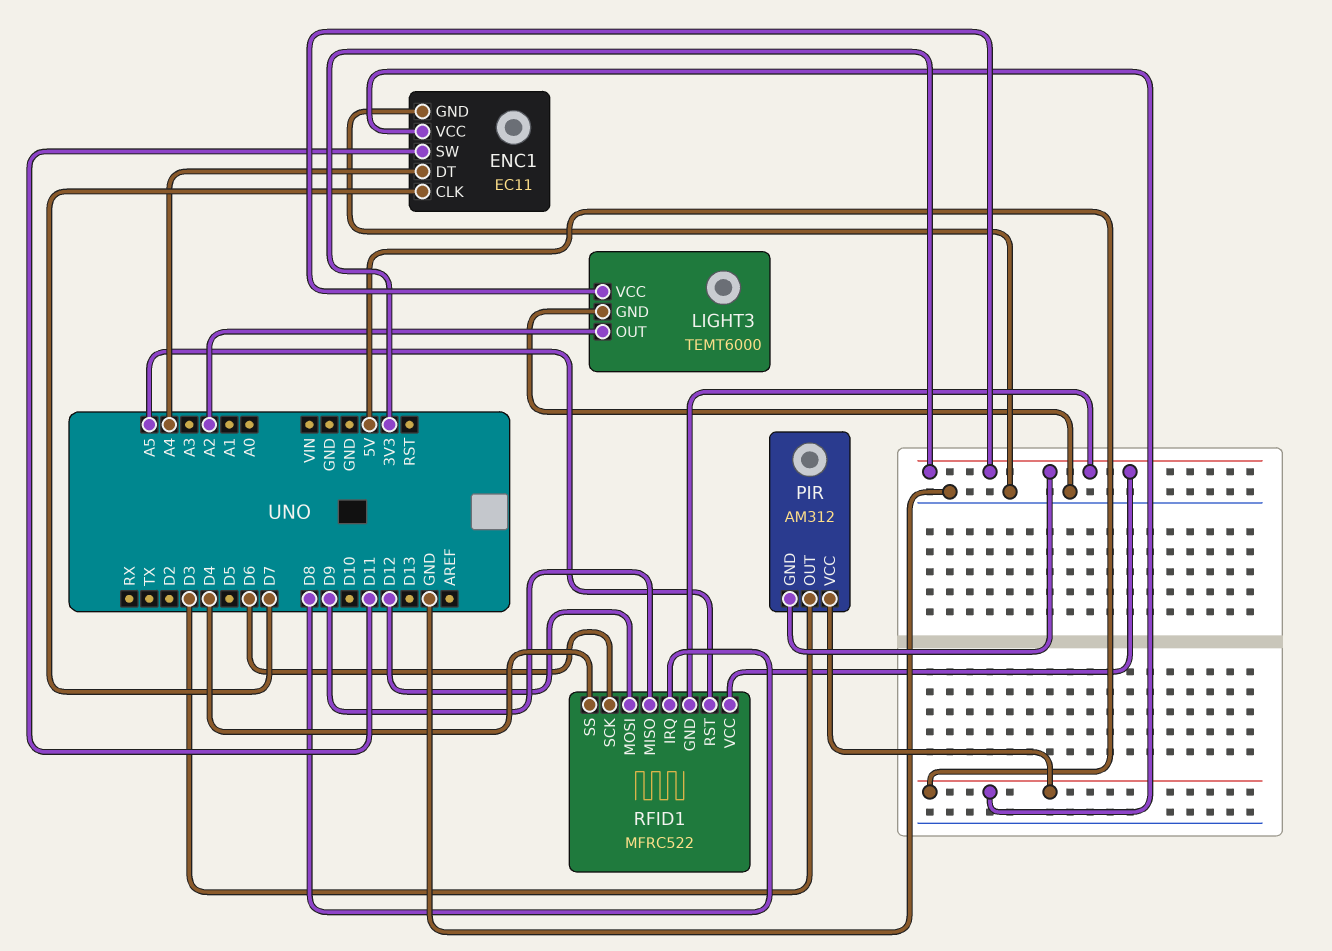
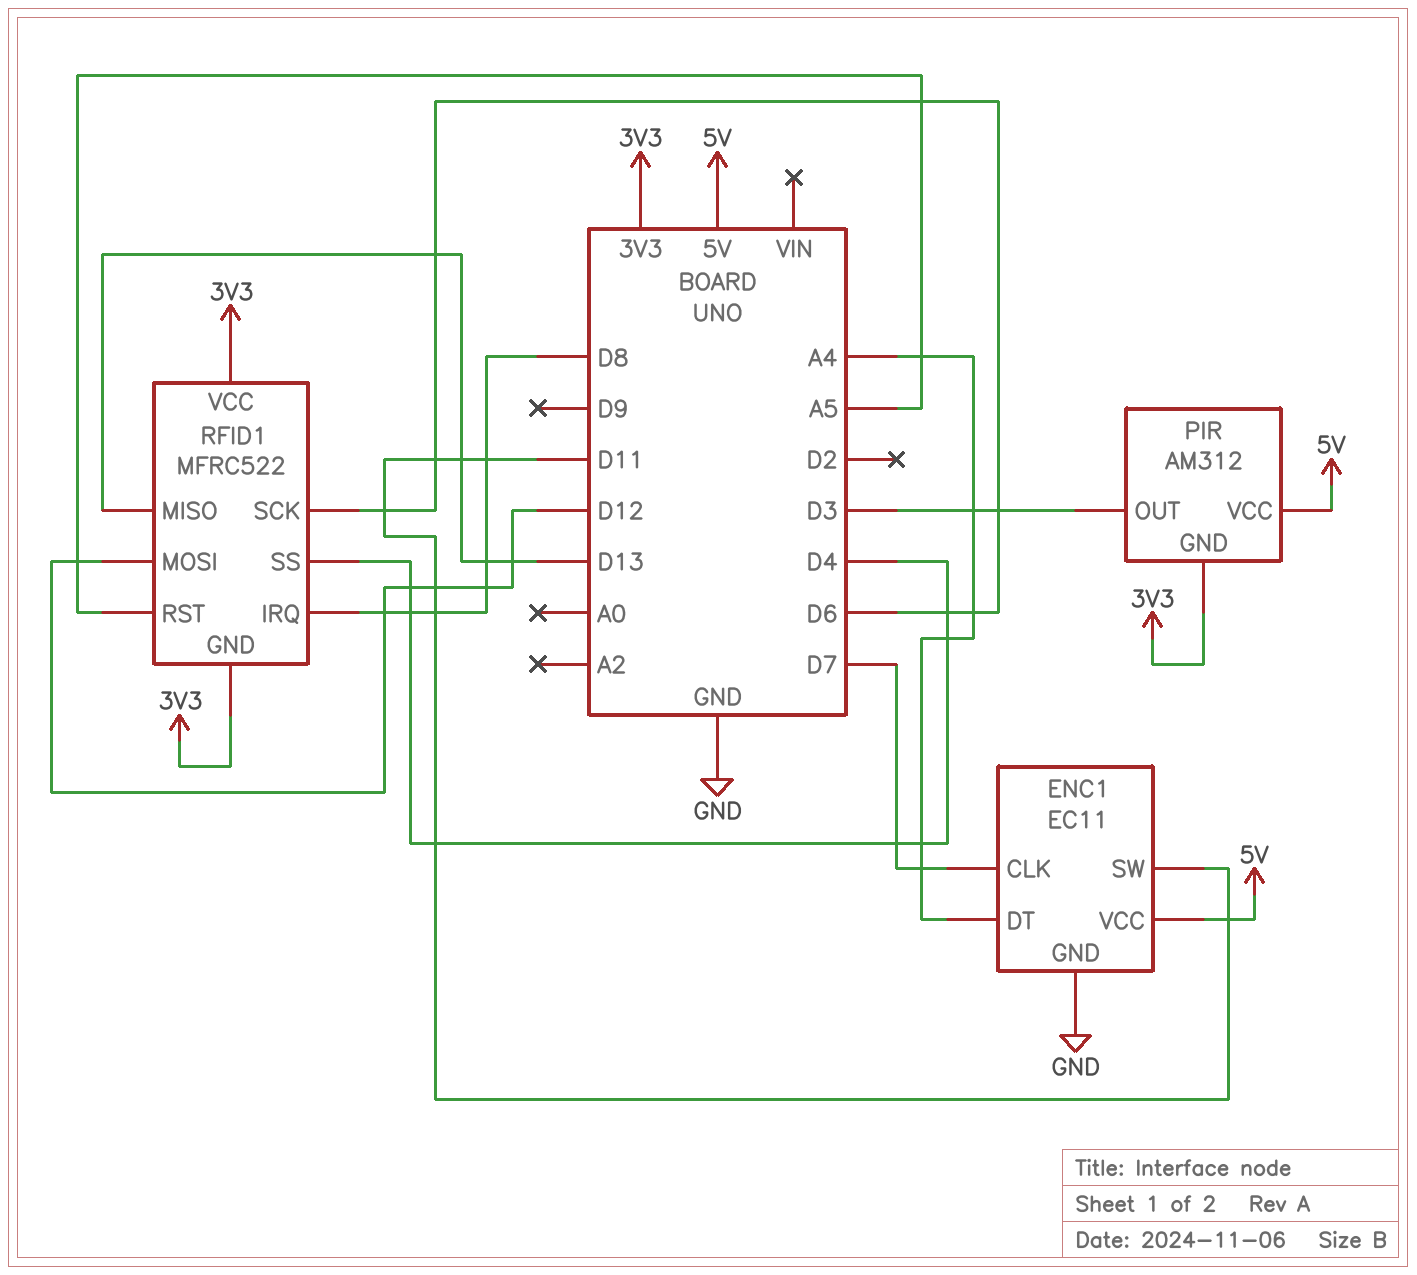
LIGHT3: TEMT6000 -> none
LIGHT3 pin GND: GND -> none
LIGHT3 pin OUT: A2 -> none
LIGHT3 pin VCC: 3V3 -> none
RFID1 pin MISO: D9 -> D13

